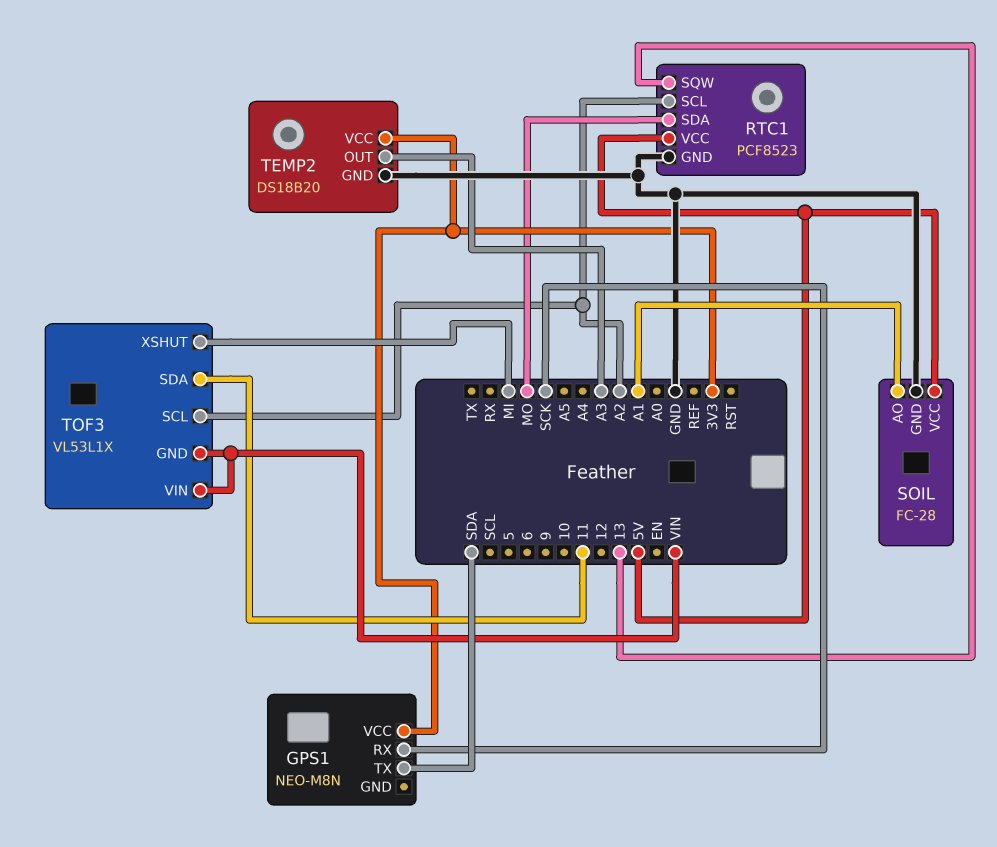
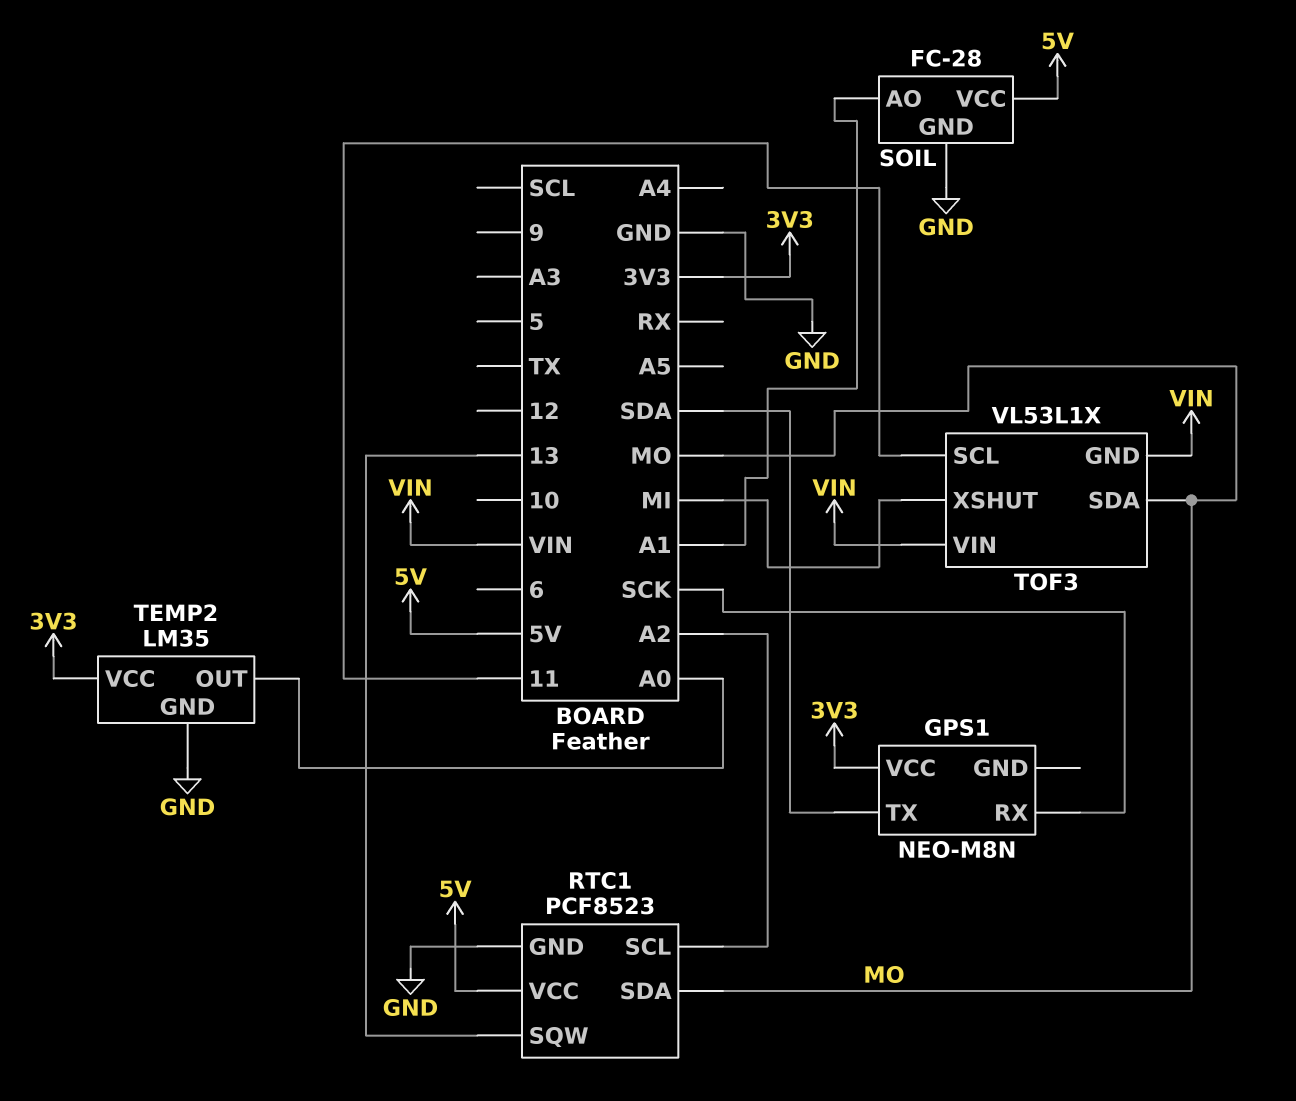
TEMP2: DS18B20 -> LM35
TEMP2 pin OUT: A3 -> A0
TOF3 pin SCL: A2 -> 11
TOF3 pin SDA: 11 -> MO

